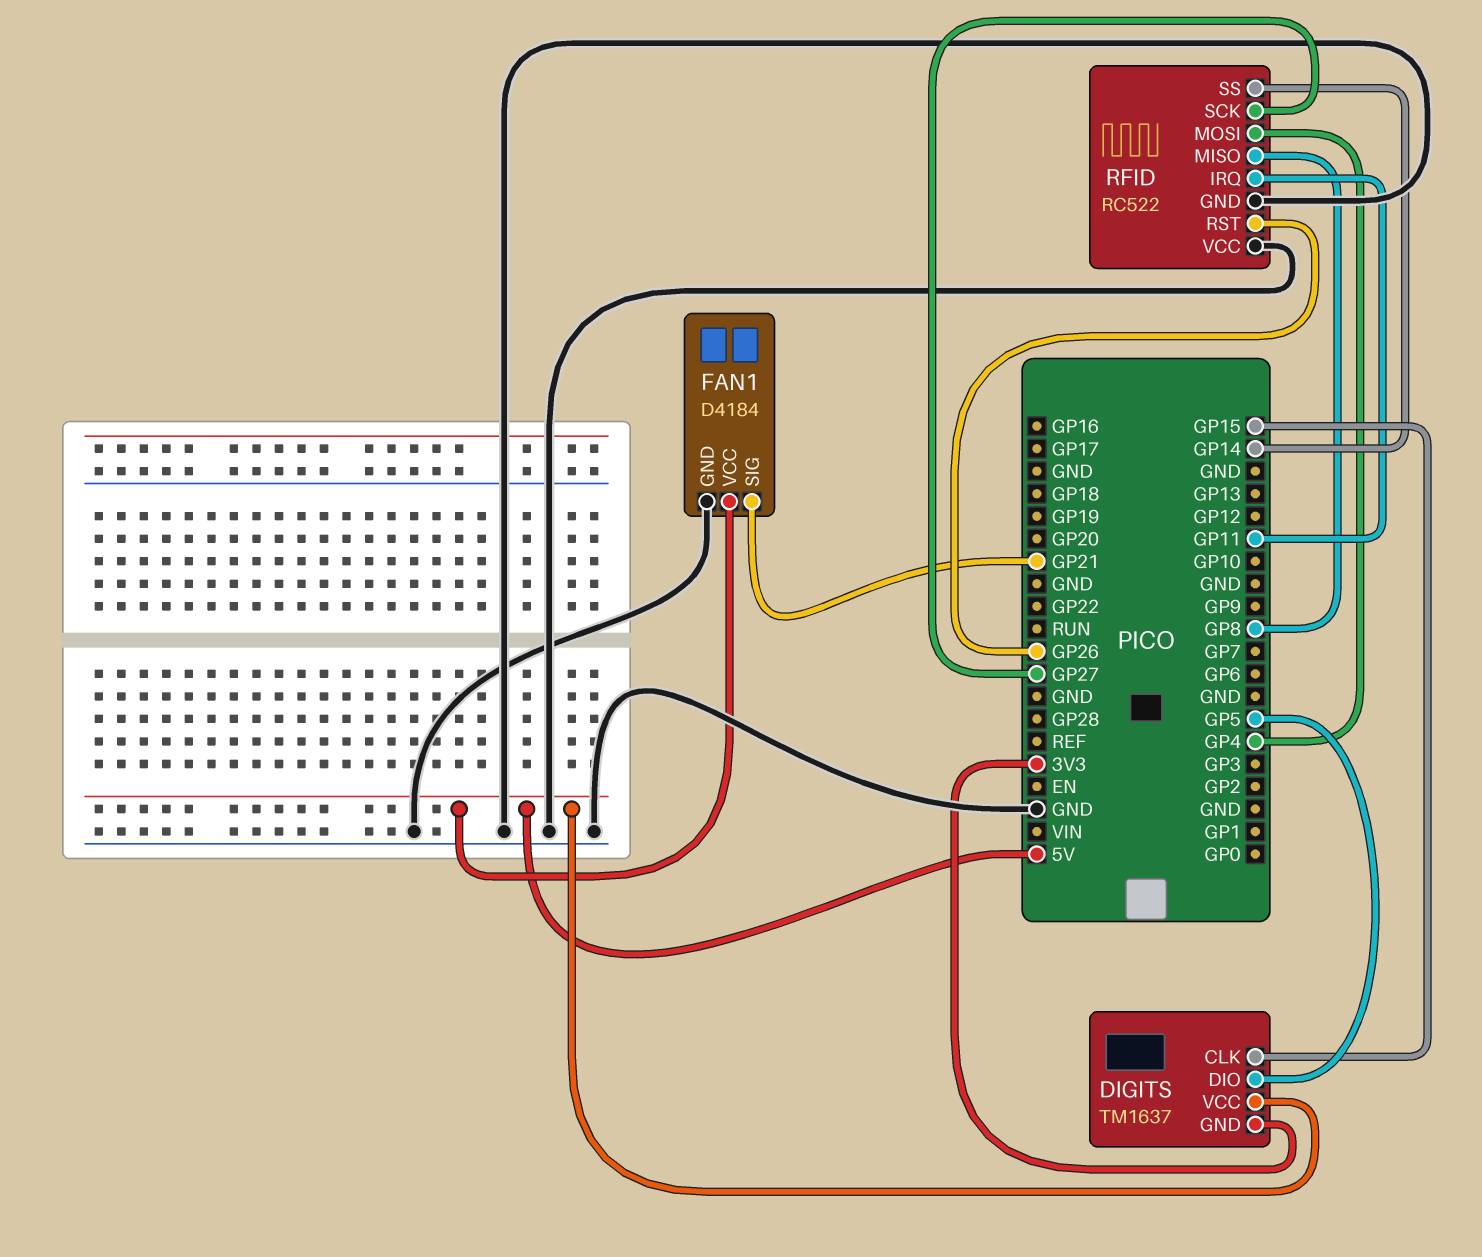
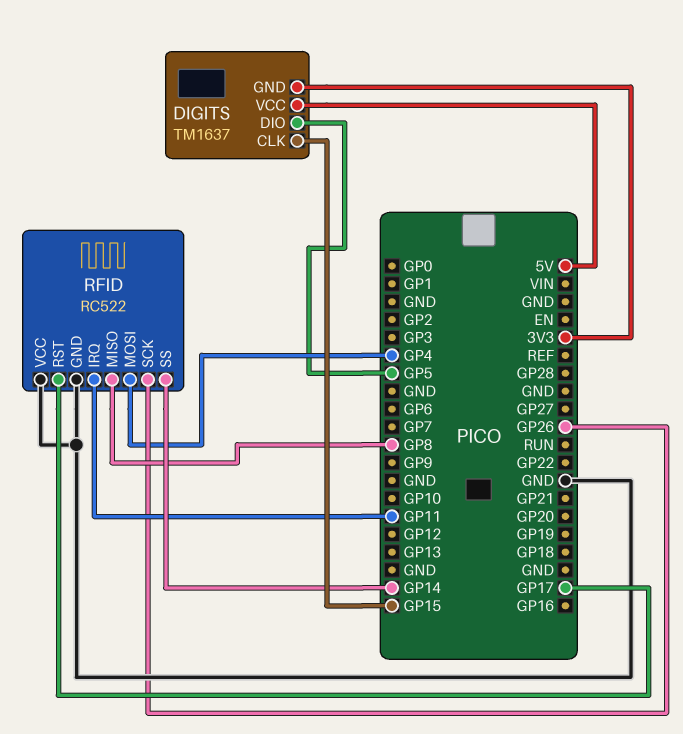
FAN1: D4184 -> none
FAN1 pin GND: GND -> none
FAN1 pin SIG: GP21 -> none
FAN1 pin VCC: 5V -> none
RFID pin RST: GP26 -> GP17
RFID pin SCK: GP27 -> GP26

